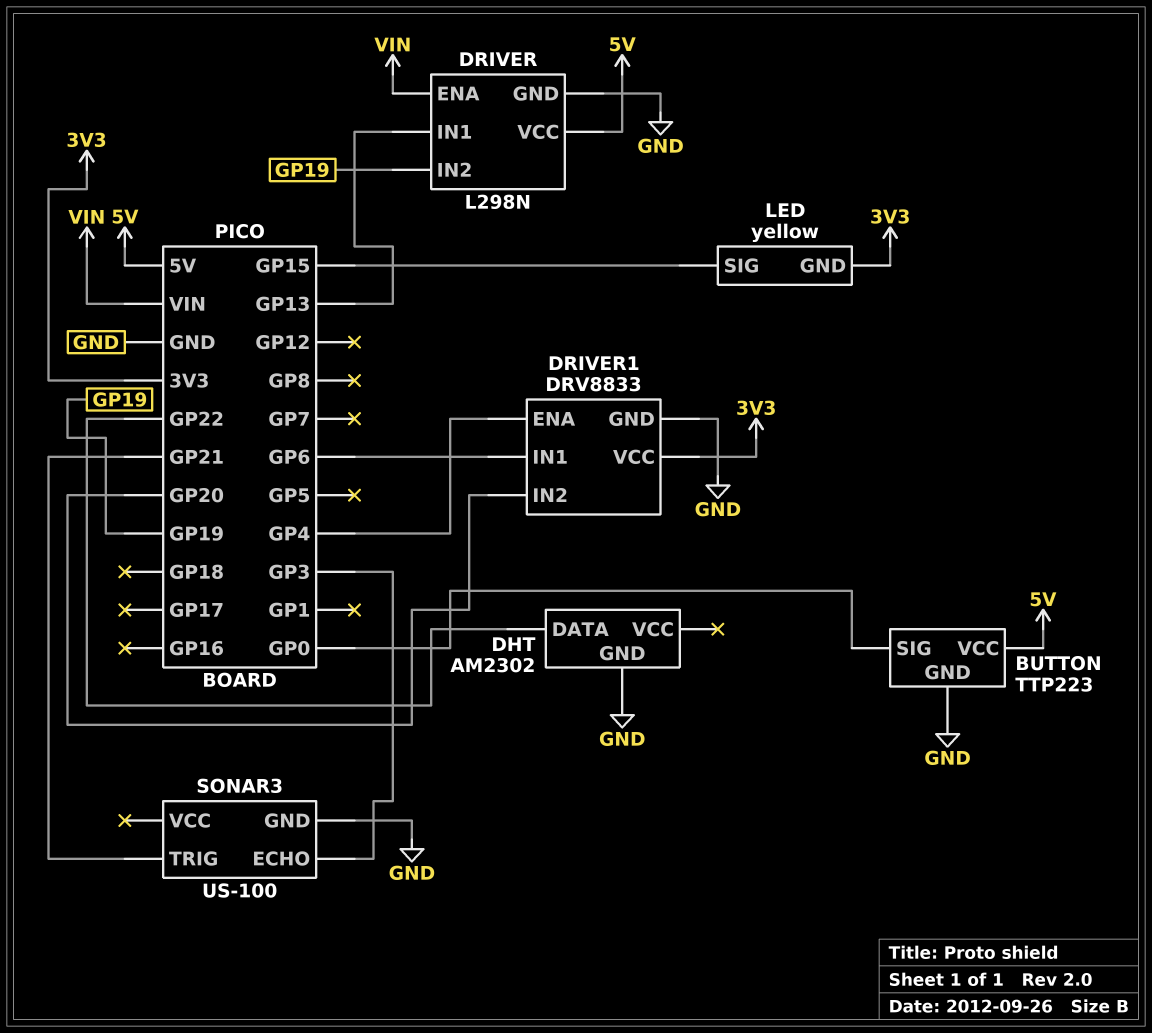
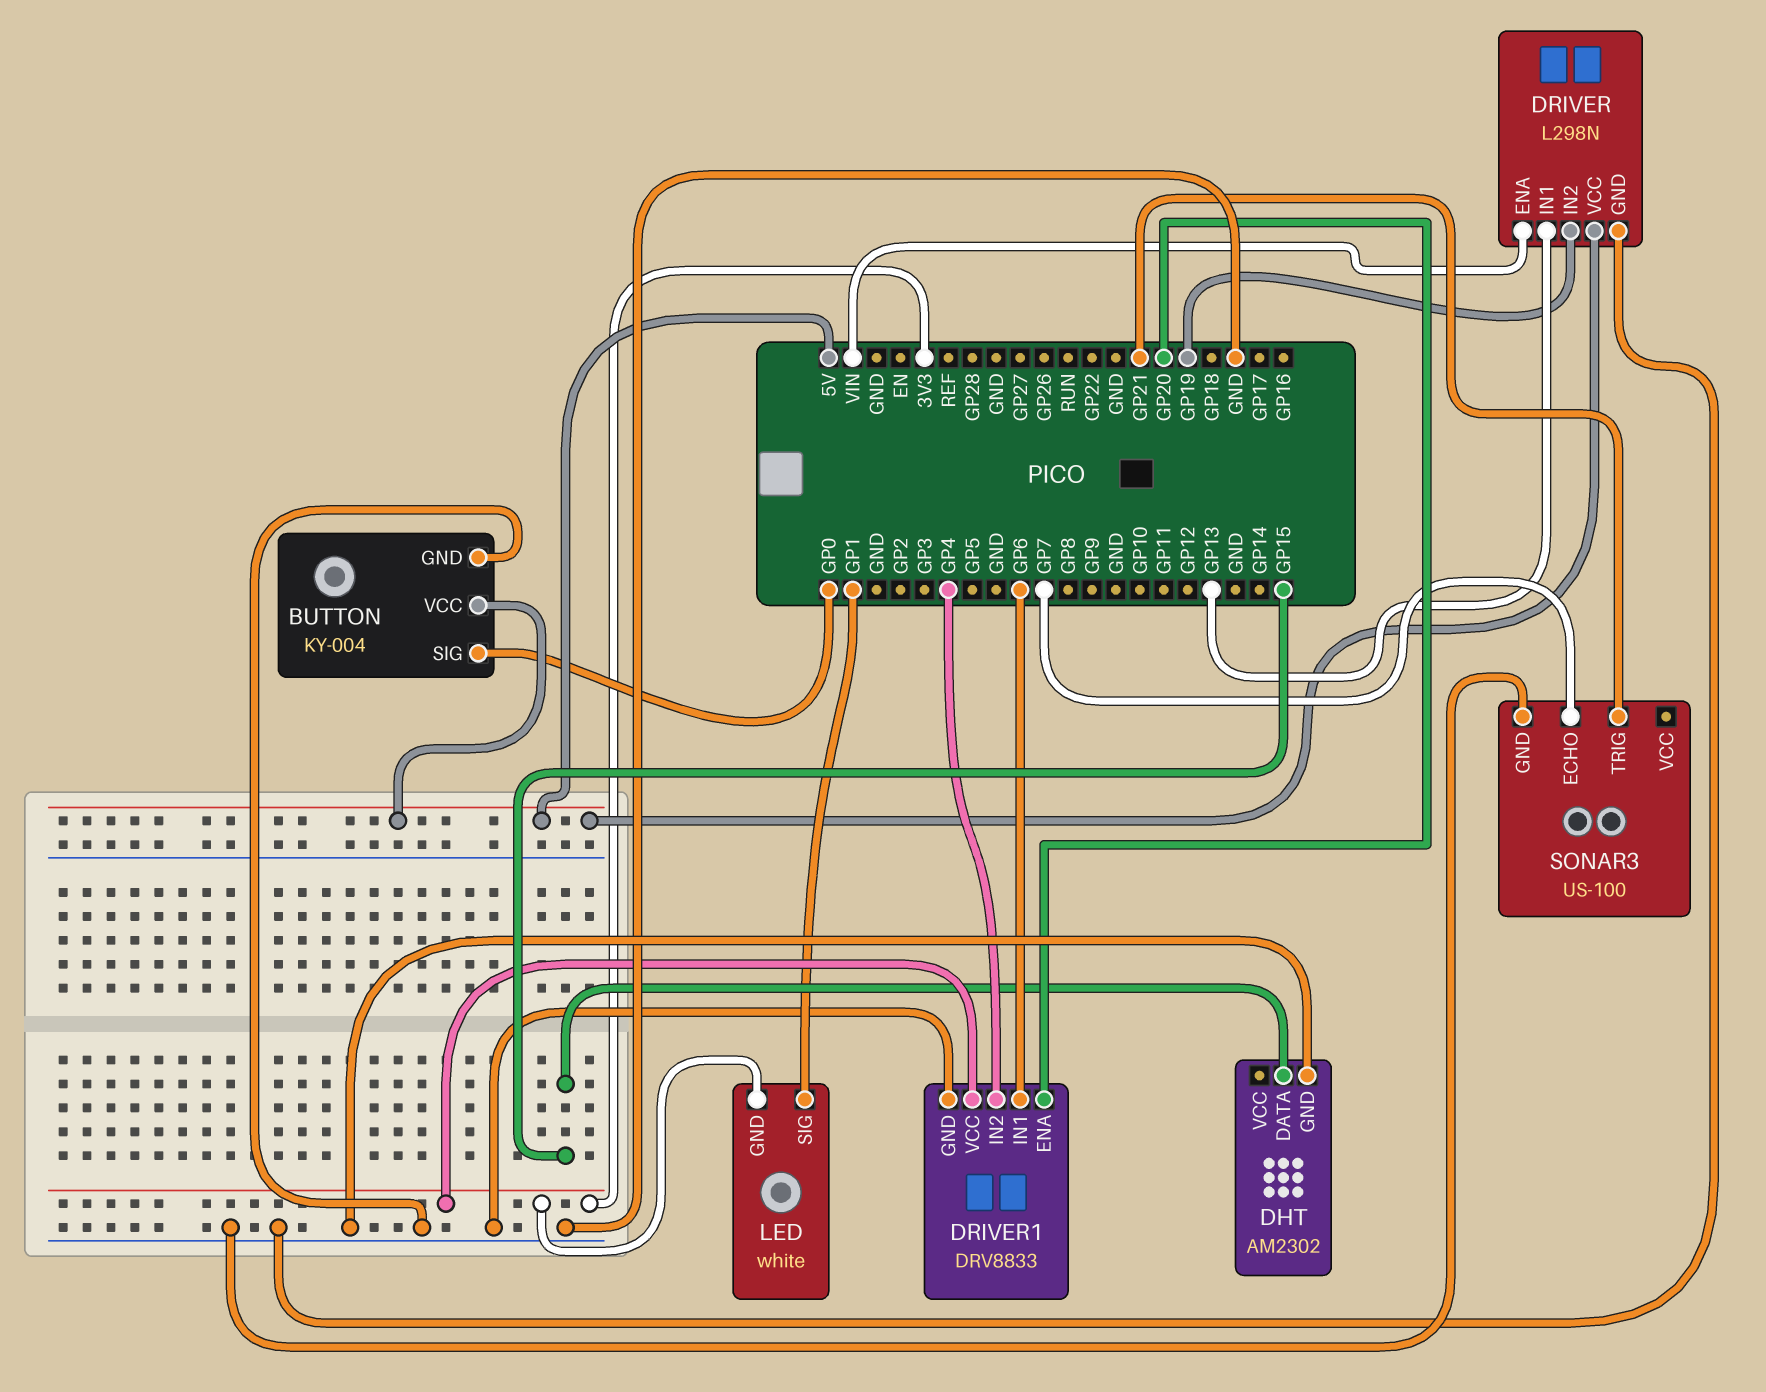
BUTTON: TTP223 -> KY-004
DHT pin DATA: GP22 -> GP15
DRIVER1 pin ENA: GP4 -> GP20
DRIVER1 pin IN2: GP20 -> GP4
LED: yellow -> white
LED pin SIG: GP15 -> GP1
SONAR3 pin ECHO: GP3 -> GP7

